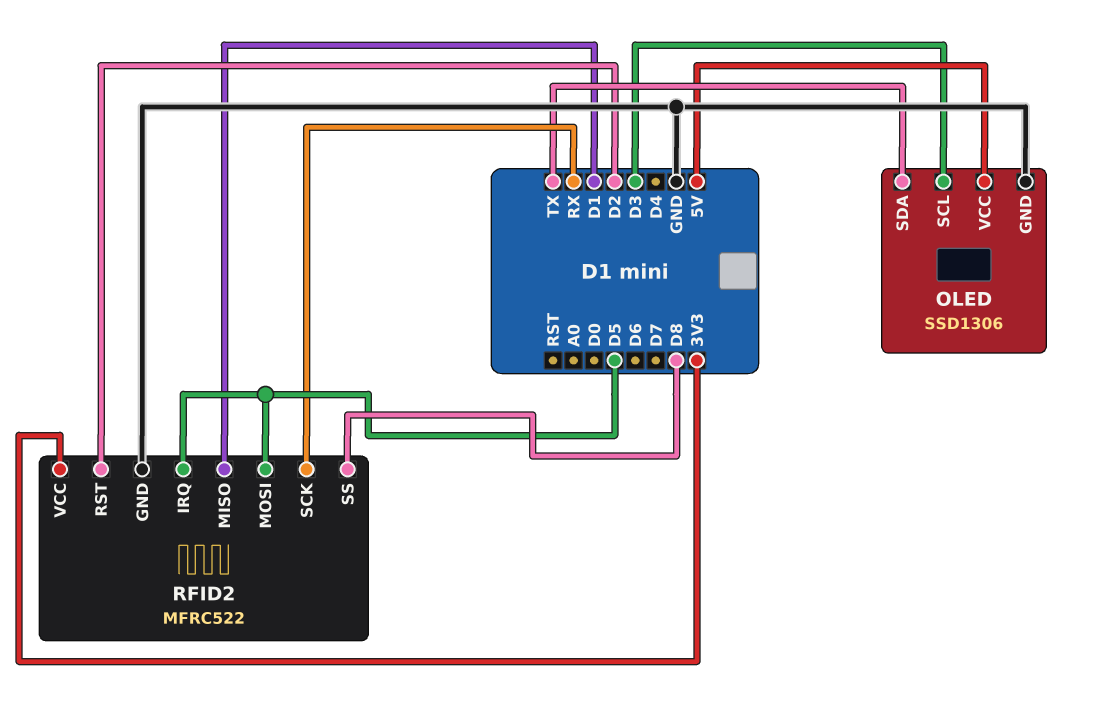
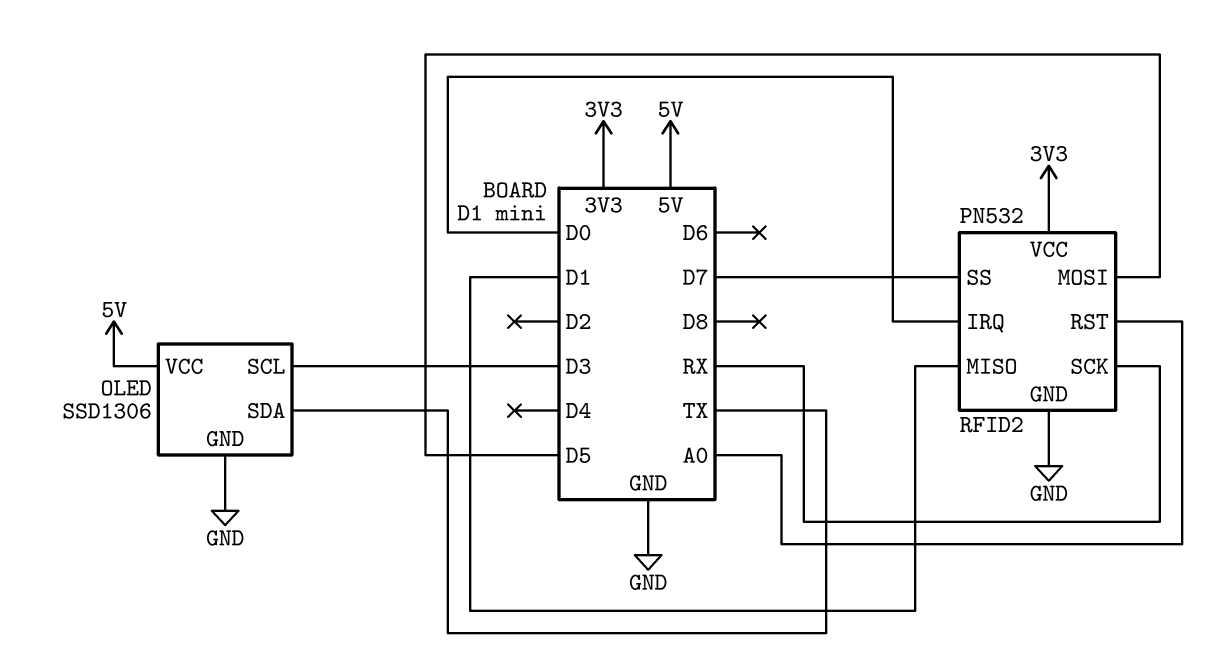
RFID2: MFRC522 -> PN532
RFID2 pin IRQ: D5 -> D0
RFID2 pin RST: D2 -> A0
RFID2 pin SS: D8 -> D7

